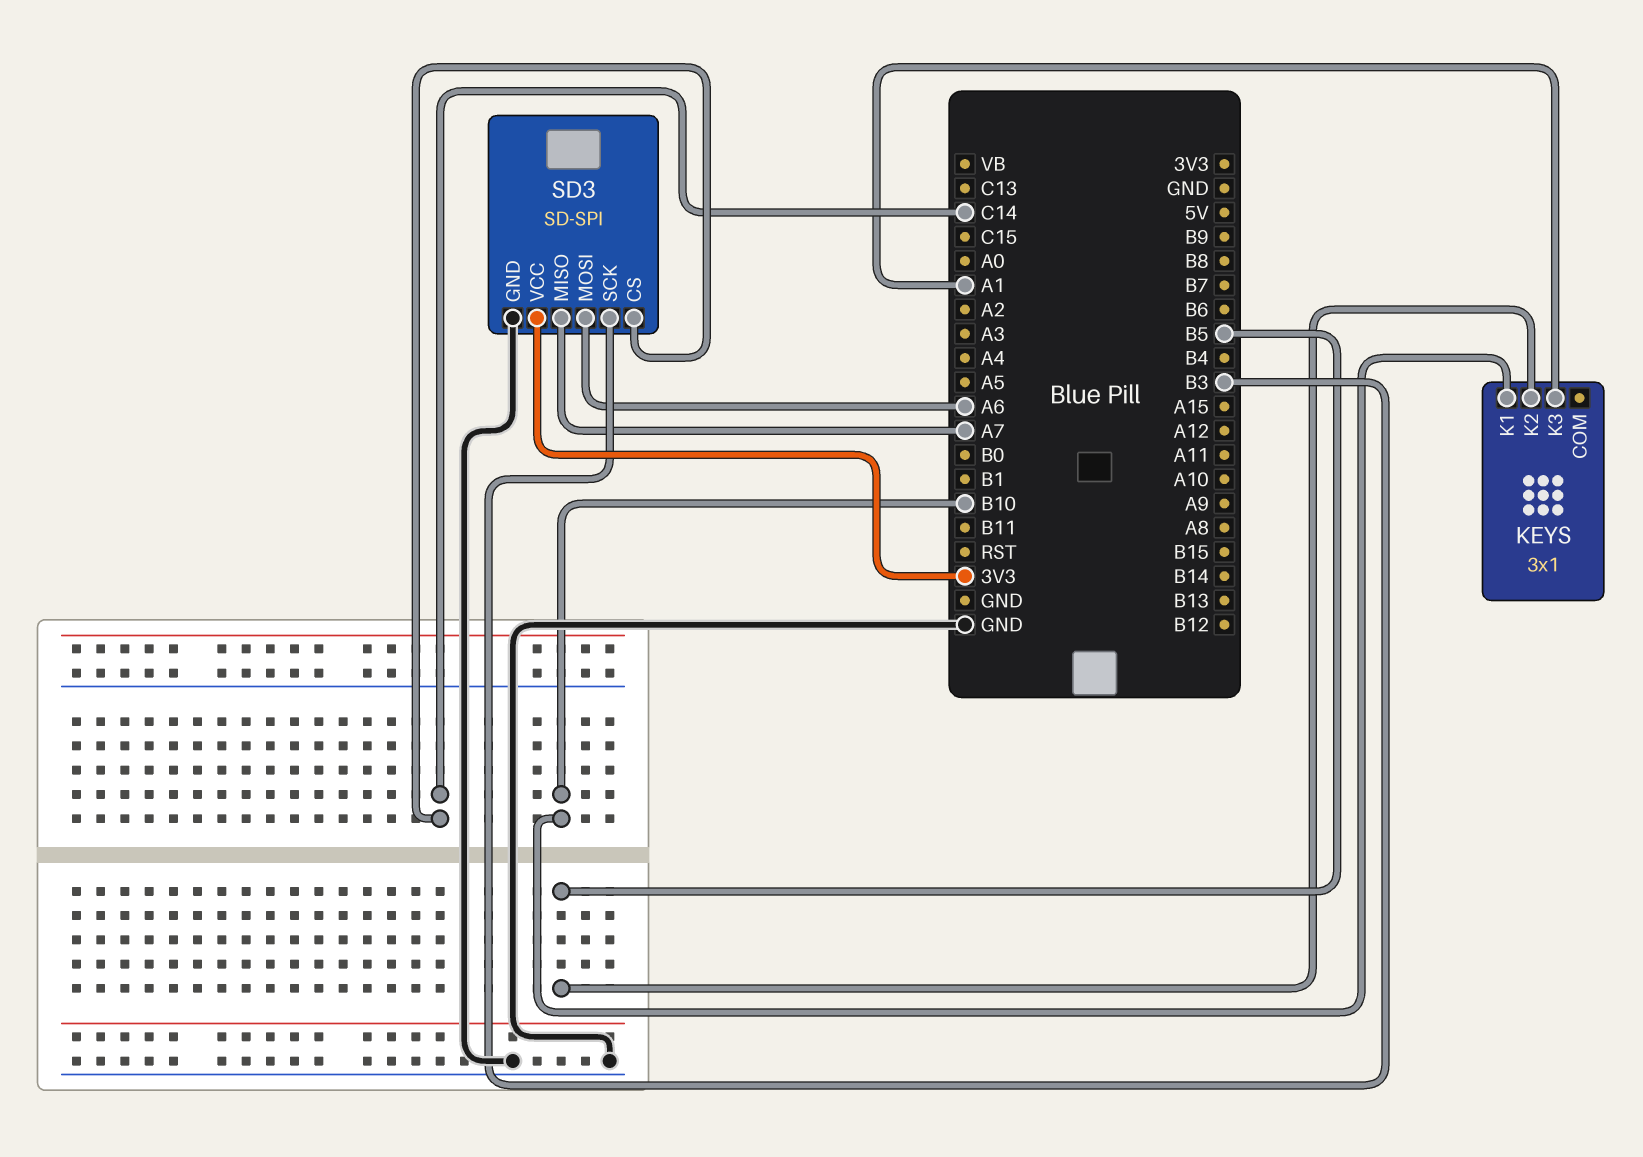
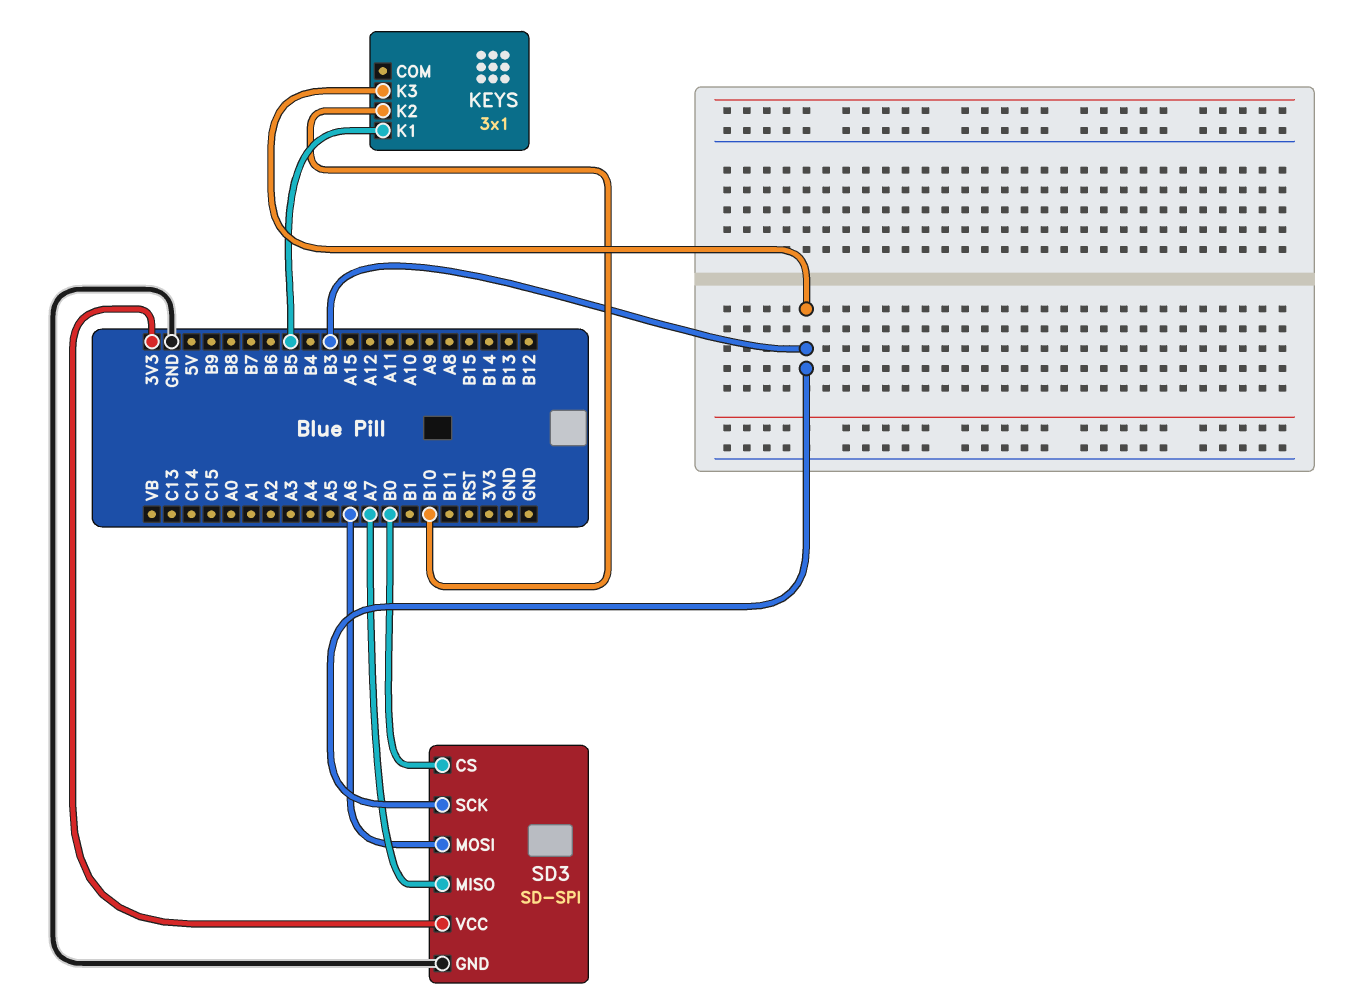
KEYS pin K1: B10 -> B5
KEYS pin K2: B5 -> B10
KEYS pin K3: A1 -> B3
SD3 pin CS: C14 -> B0

